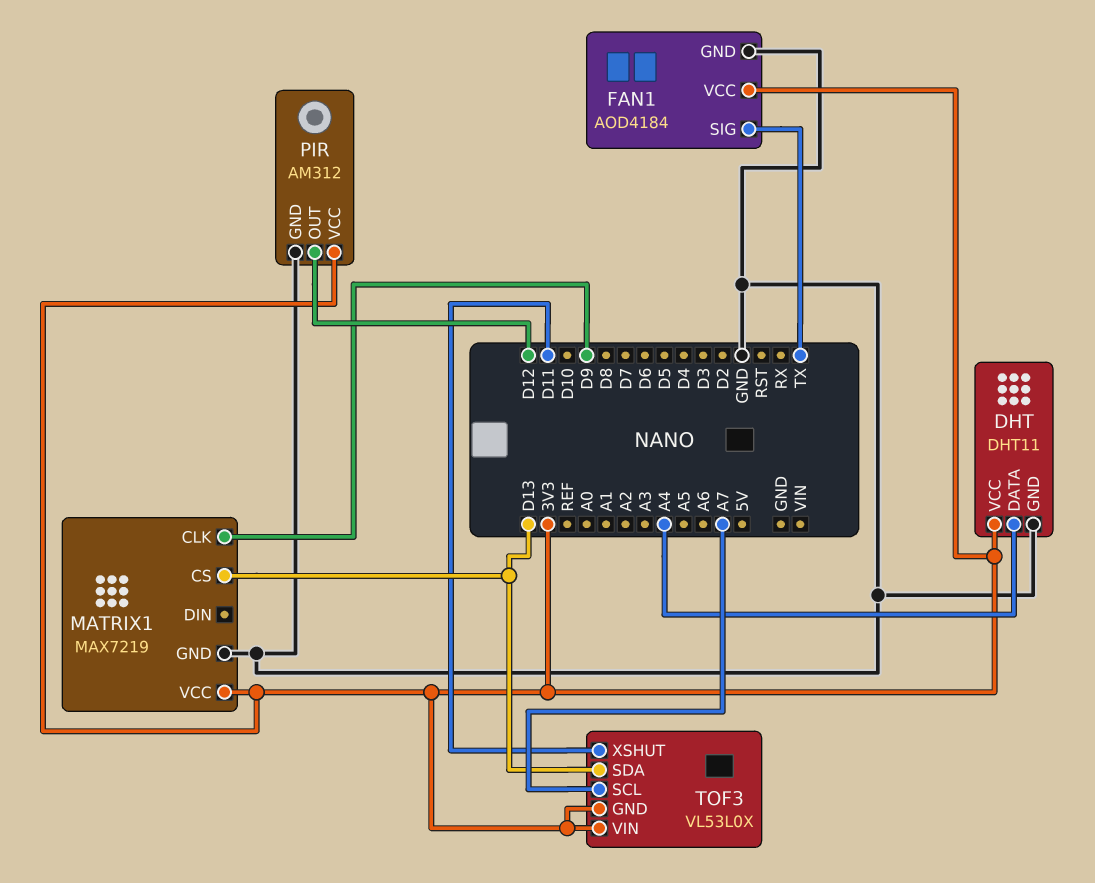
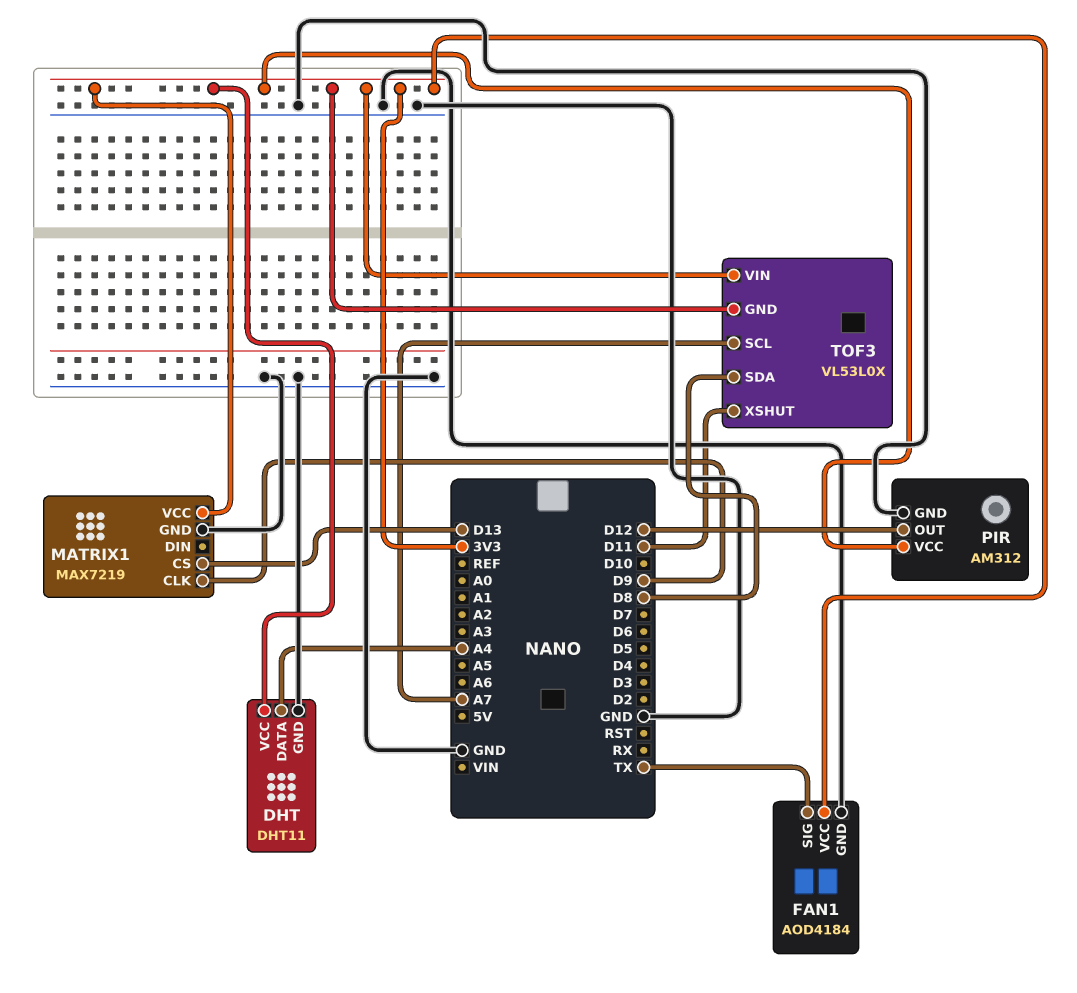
TOF3 pin SDA: D13 -> D8

